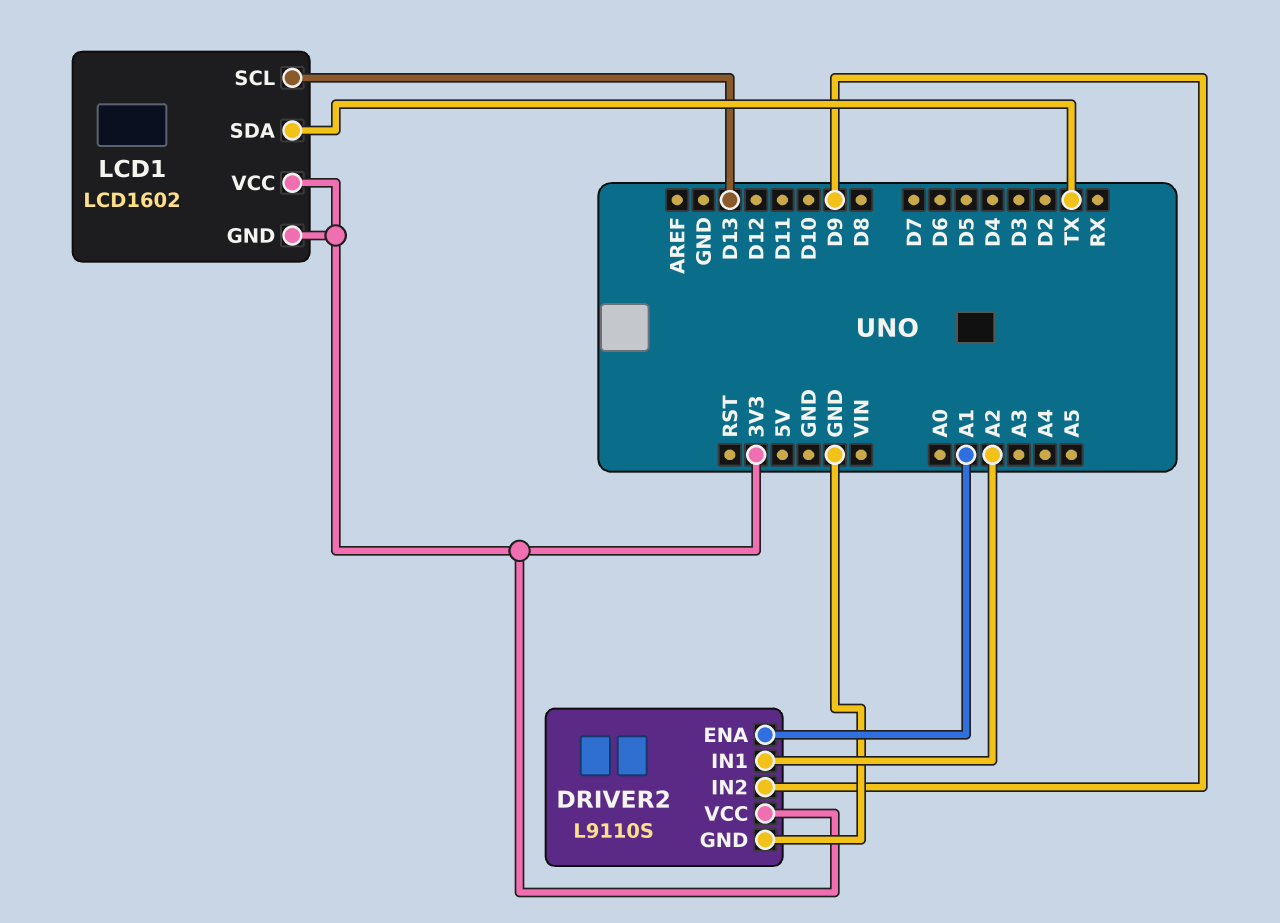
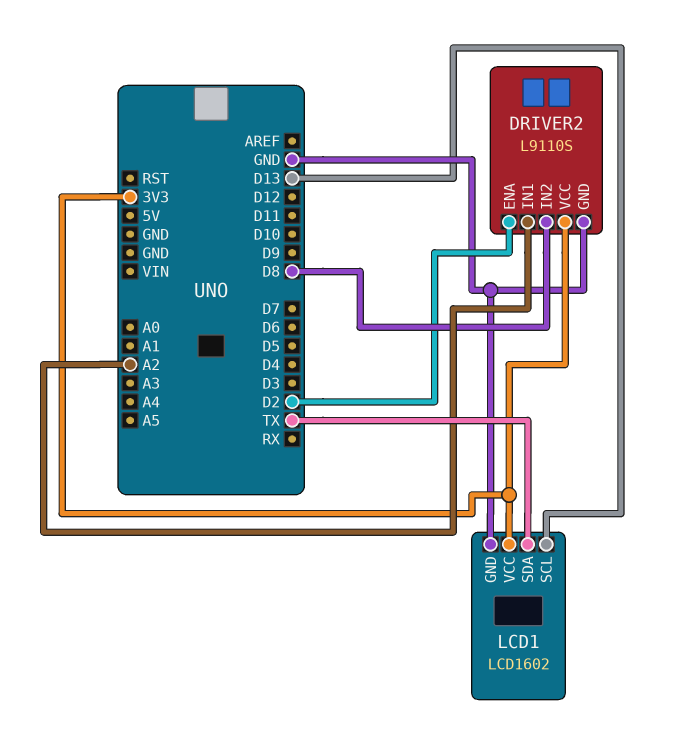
DRIVER2 pin ENA: A1 -> D2
DRIVER2 pin IN2: D9 -> D8
LCD1 pin GND: 3V3 -> GND

